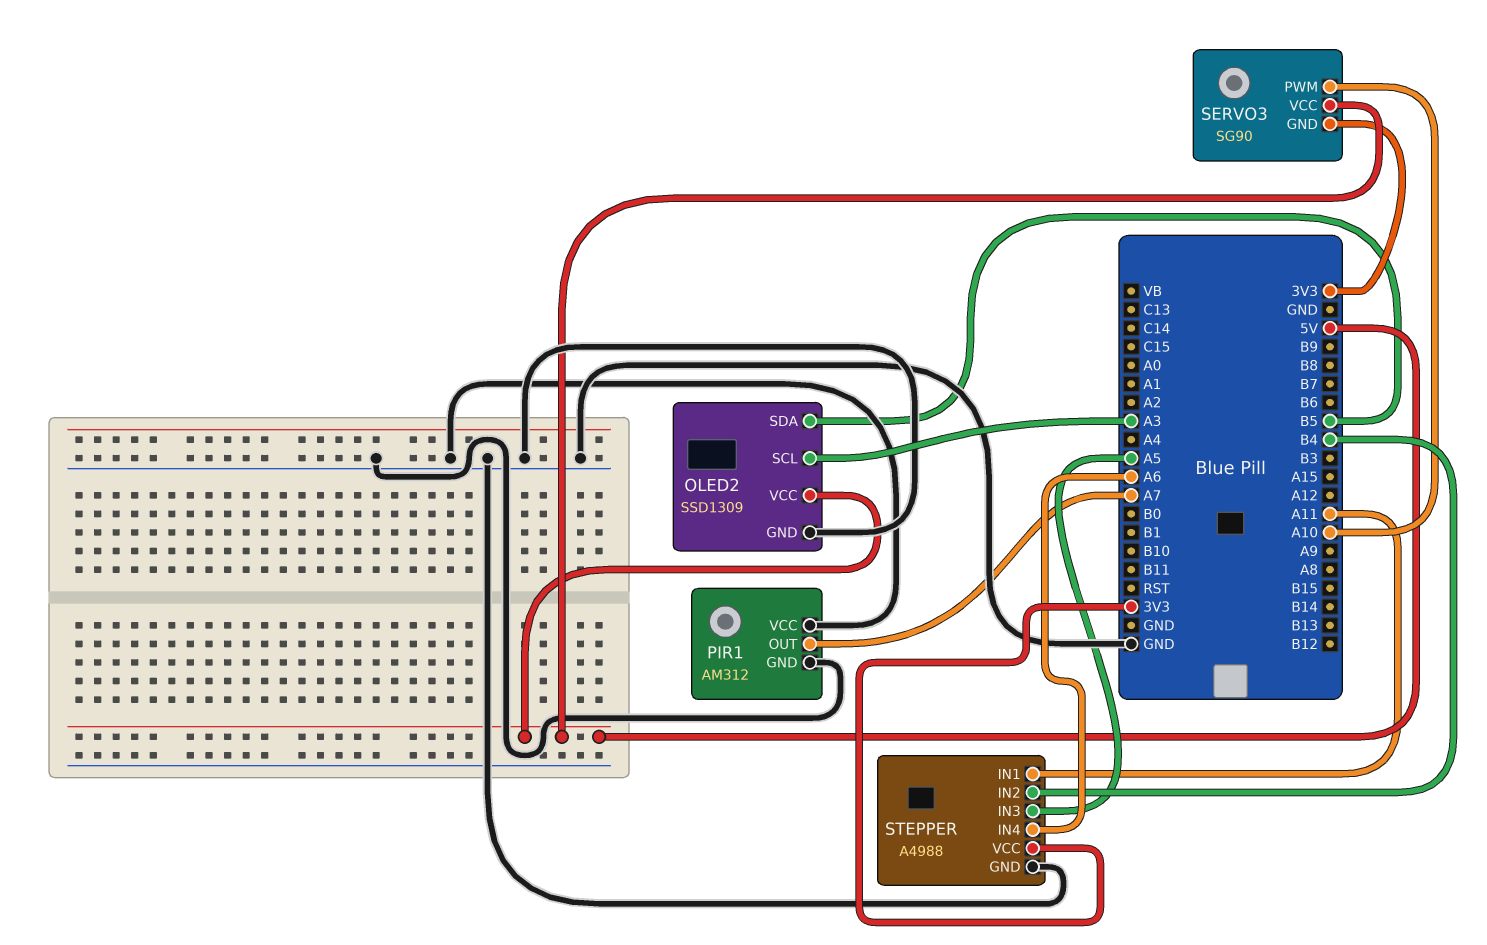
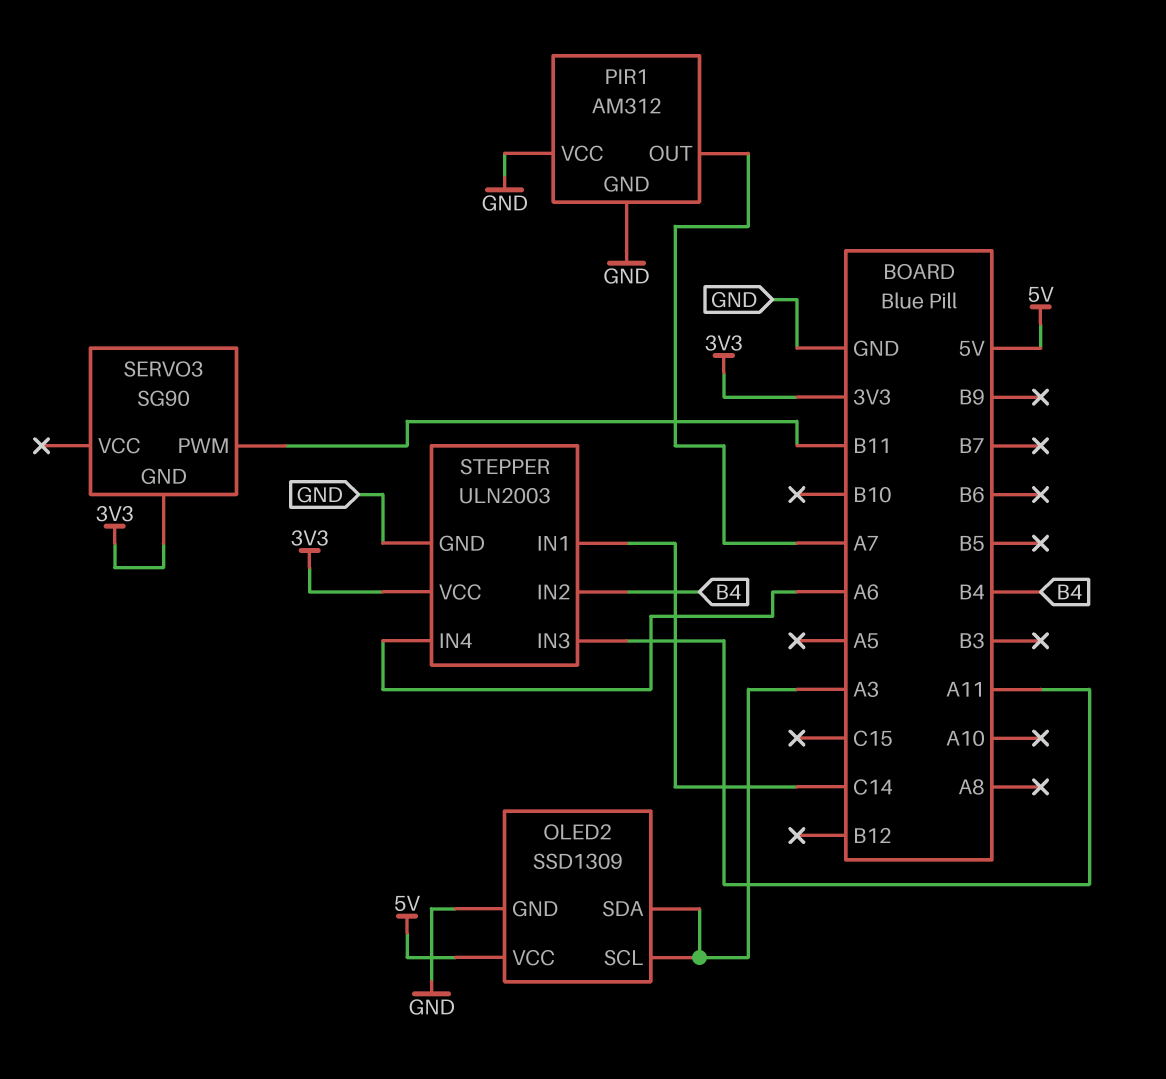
OLED2 pin SDA: B5 -> A3
SERVO3 pin PWM: A10 -> B11
SERVO3 pin VCC: 5V -> none
STEPPER: A4988 -> ULN2003
STEPPER pin IN1: A11 -> C14
STEPPER pin IN3: A5 -> A11

